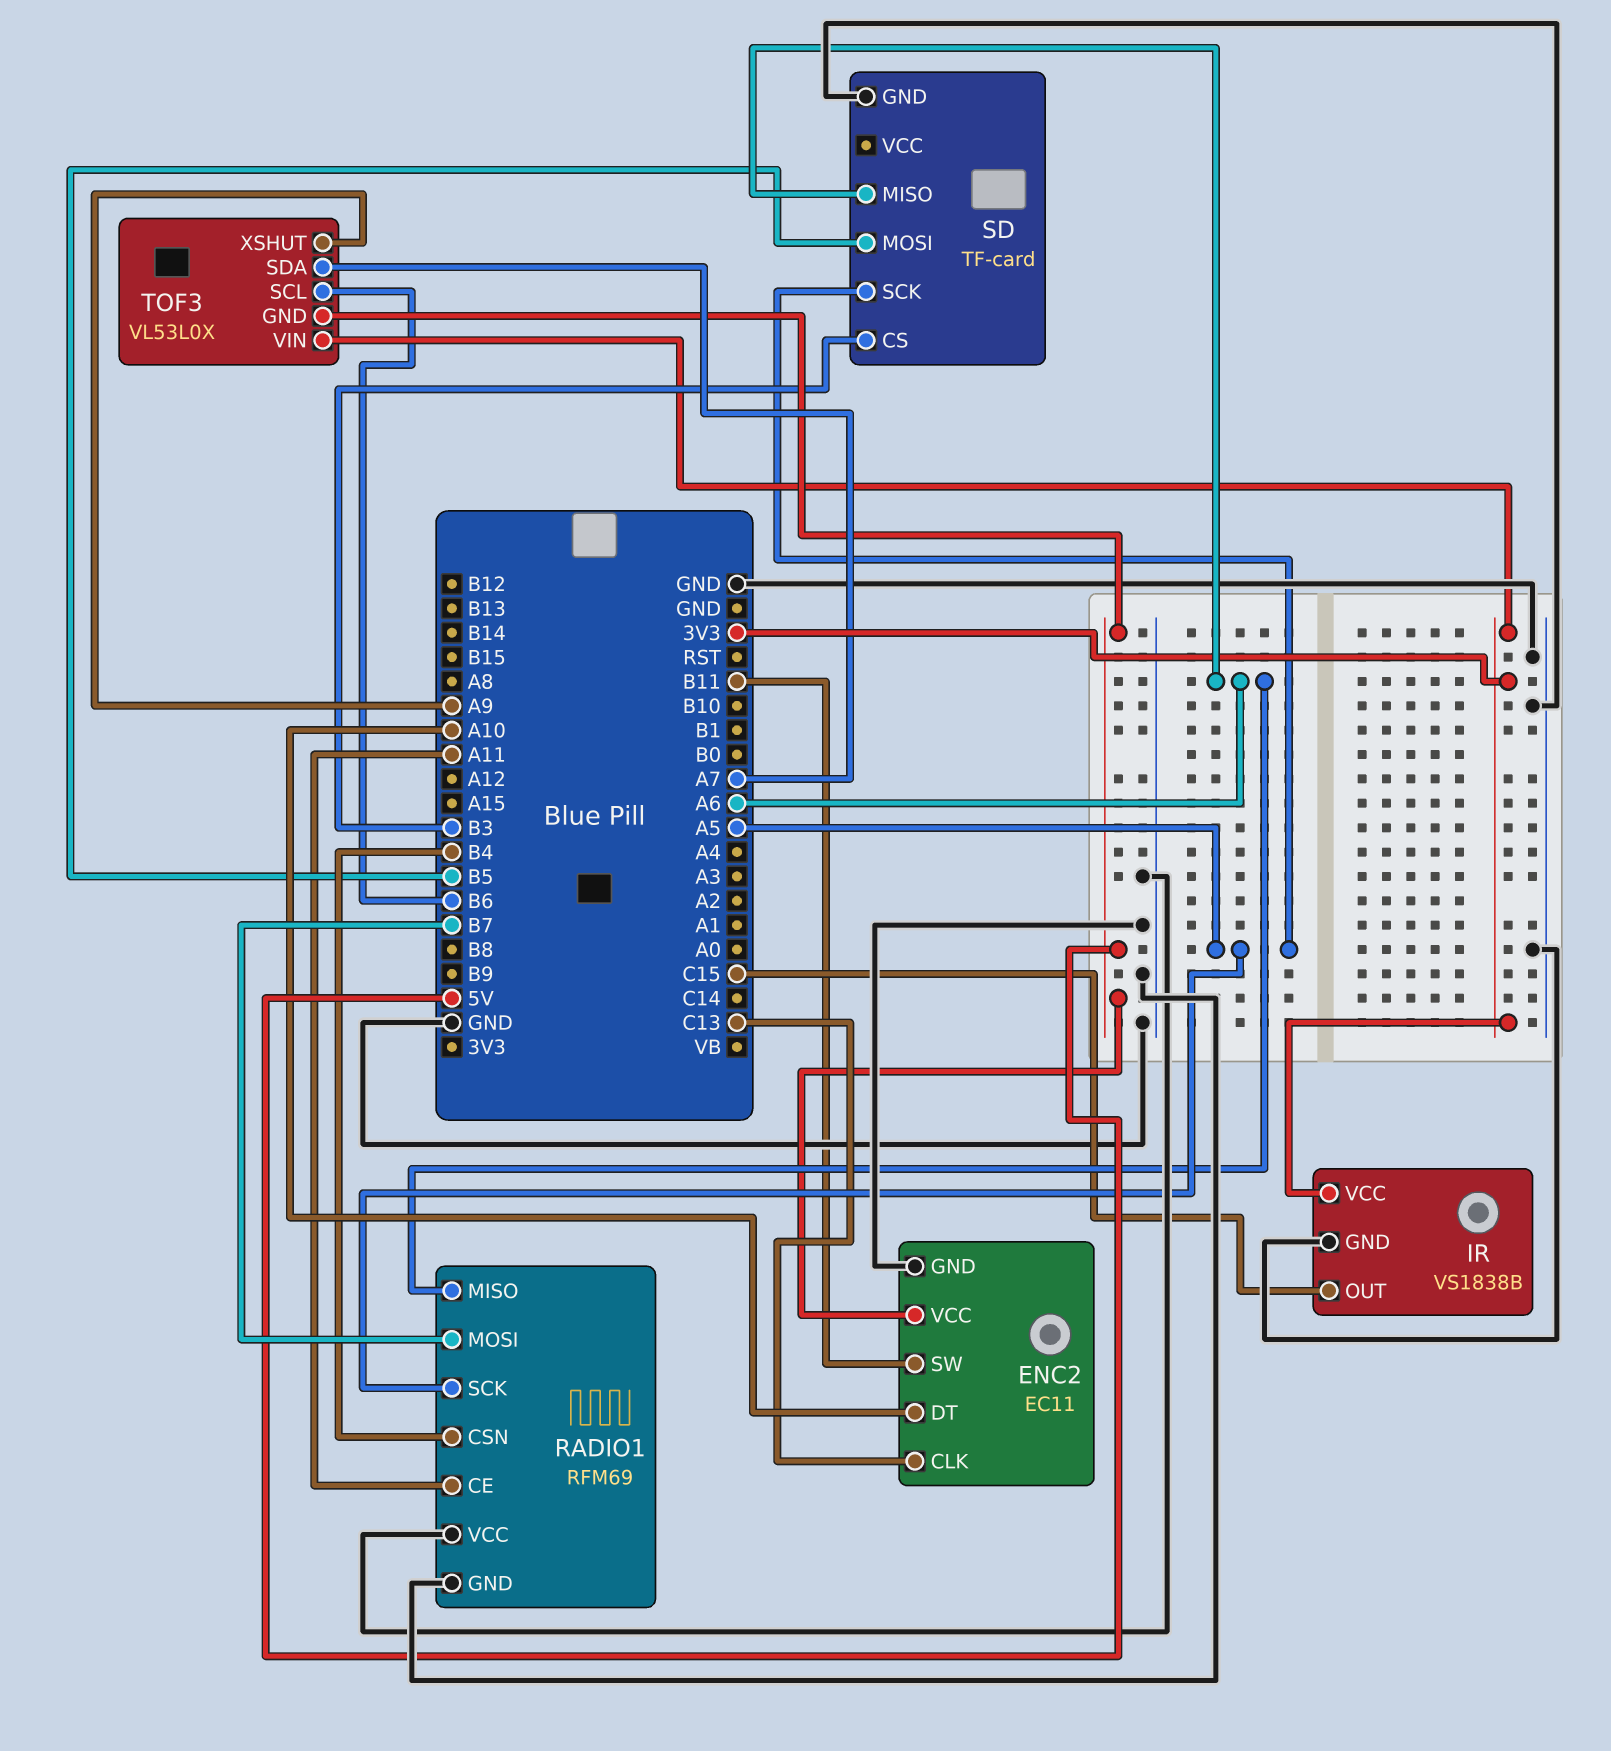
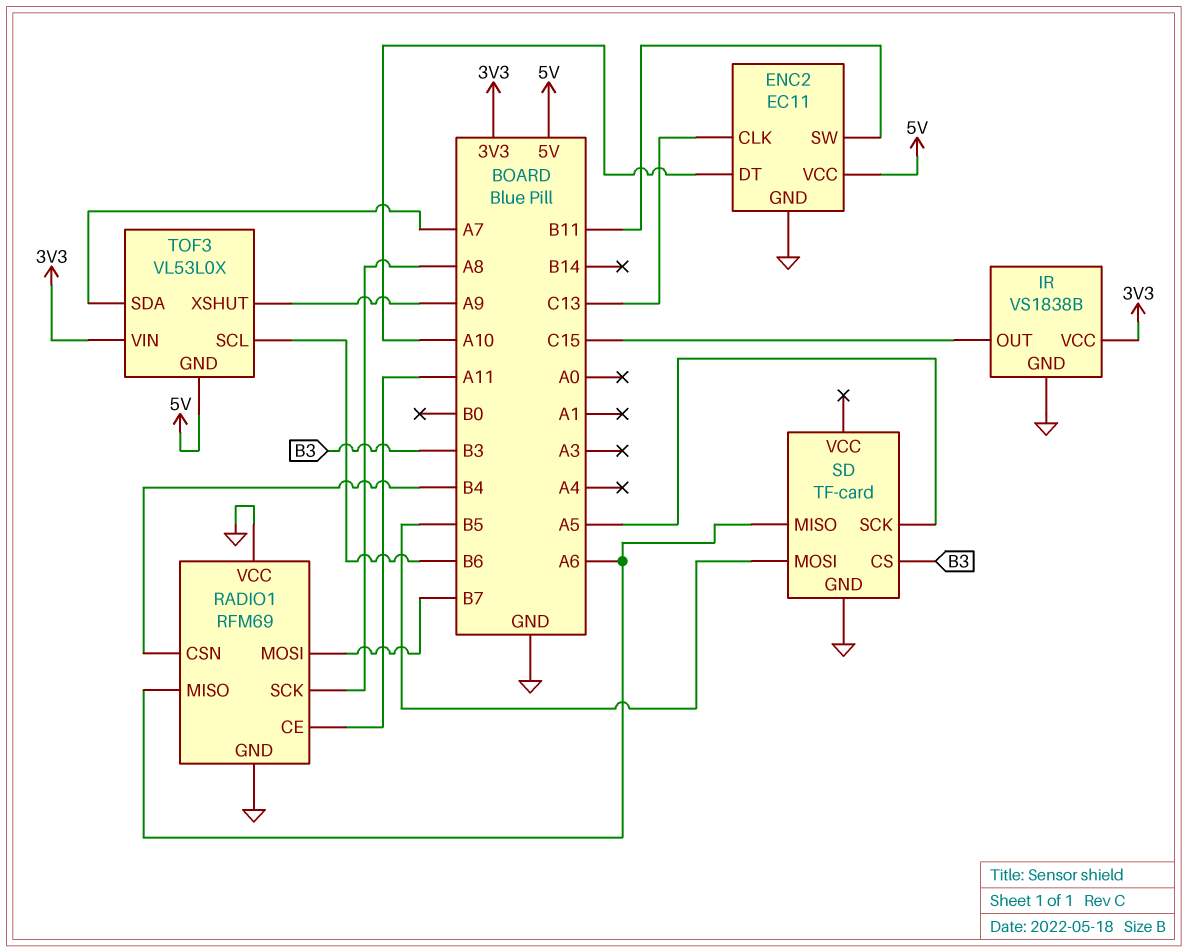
RADIO1 pin SCK: A5 -> A8

